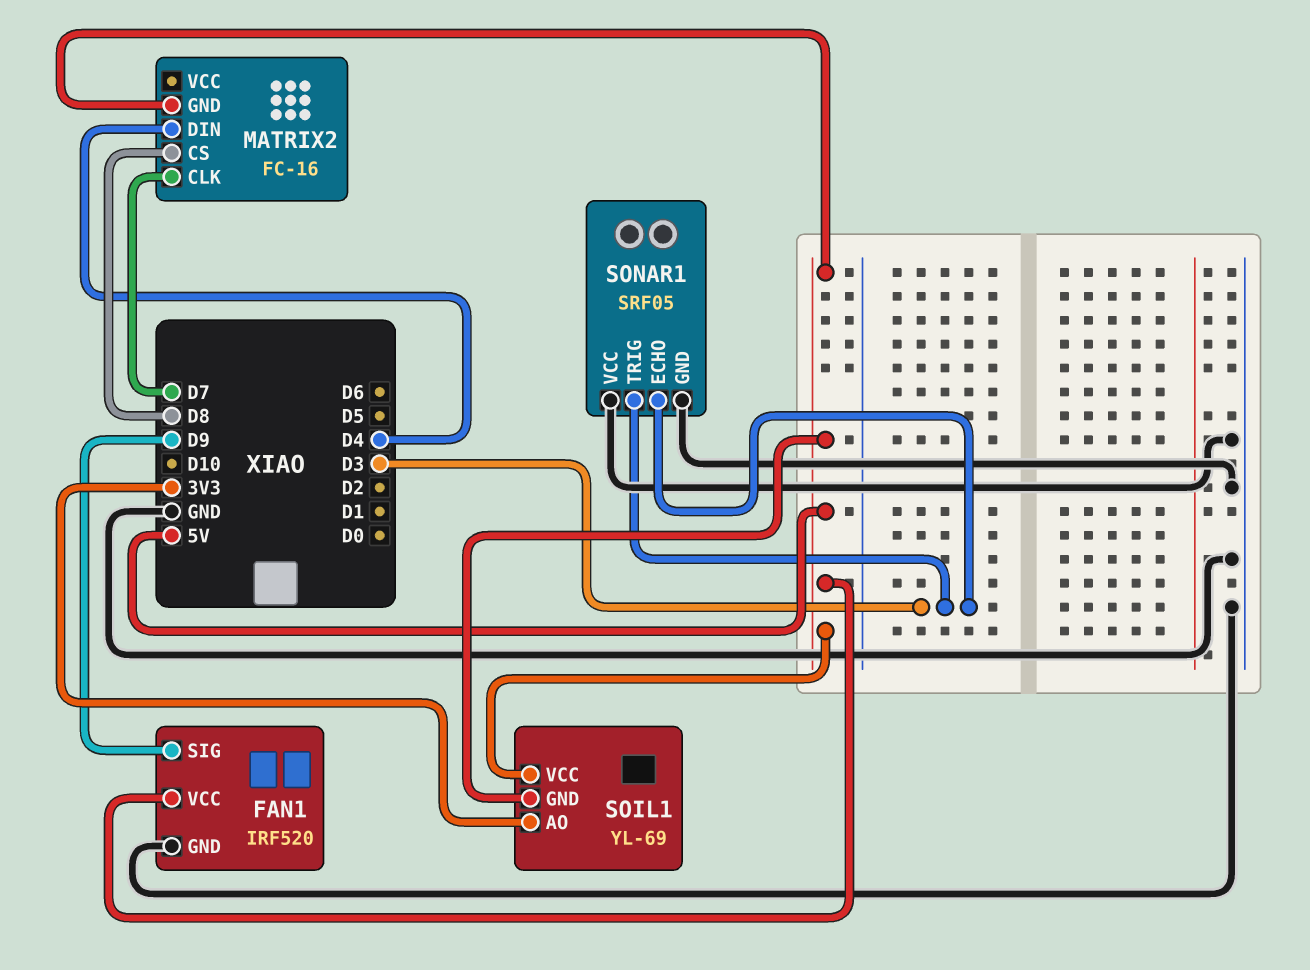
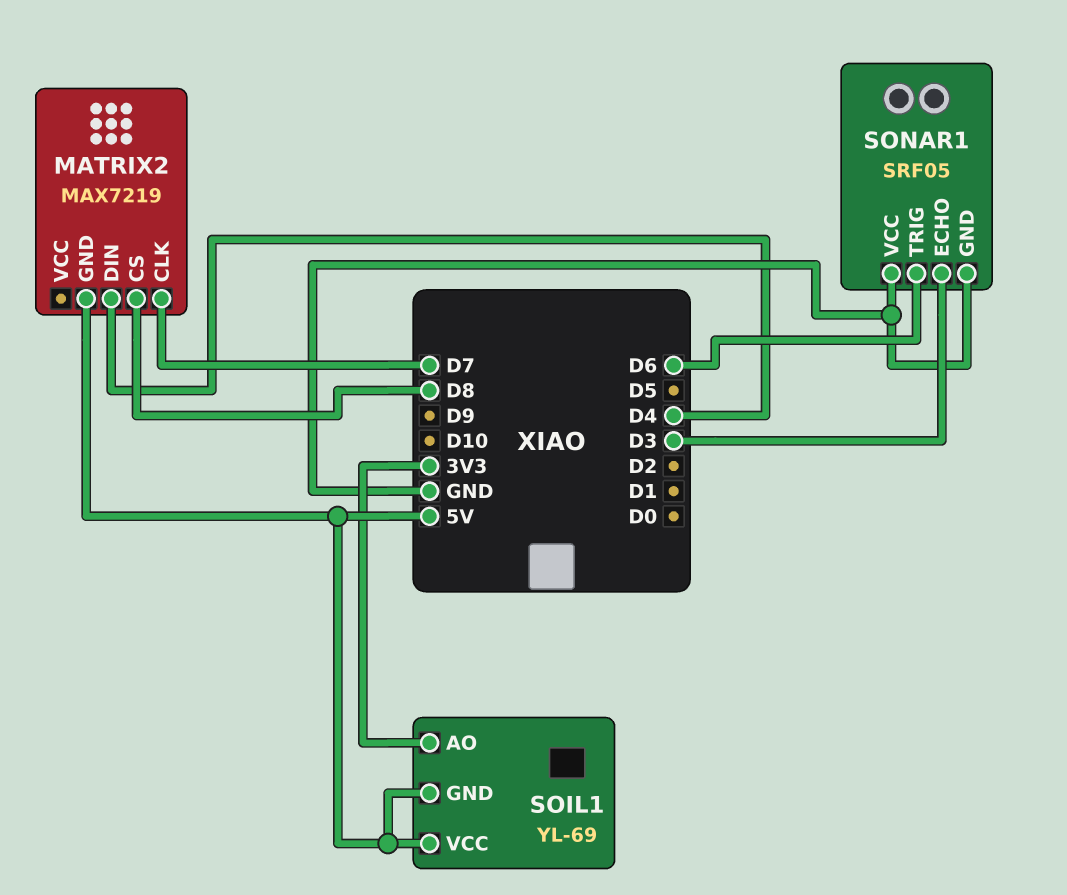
FAN1: IRF520 -> none
FAN1 pin GND: GND -> none
FAN1 pin SIG: D9 -> none
FAN1 pin VCC: 5V -> none
MATRIX2: FC-16 -> MAX7219
SONAR1 pin TRIG: D3 -> D6

